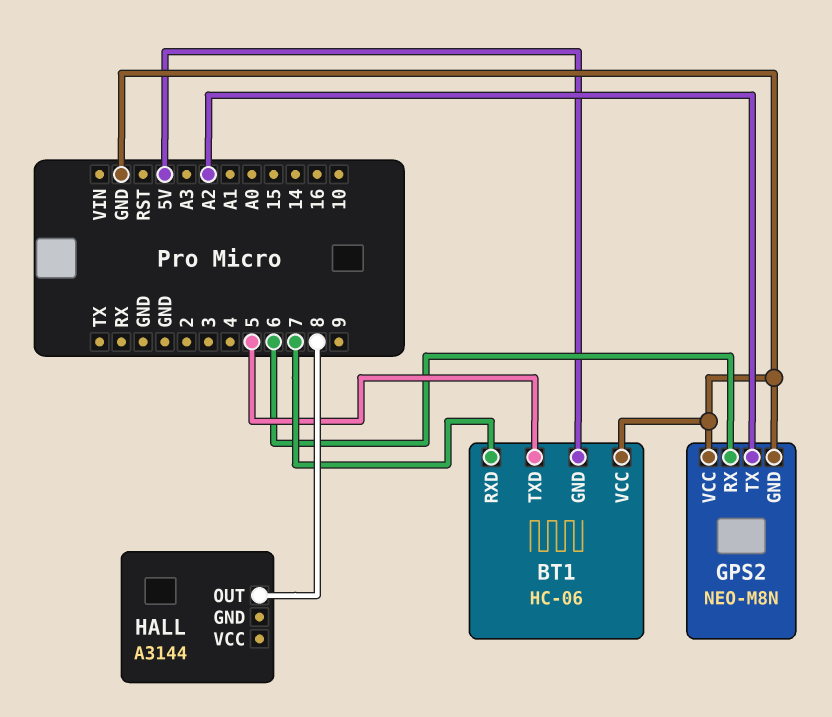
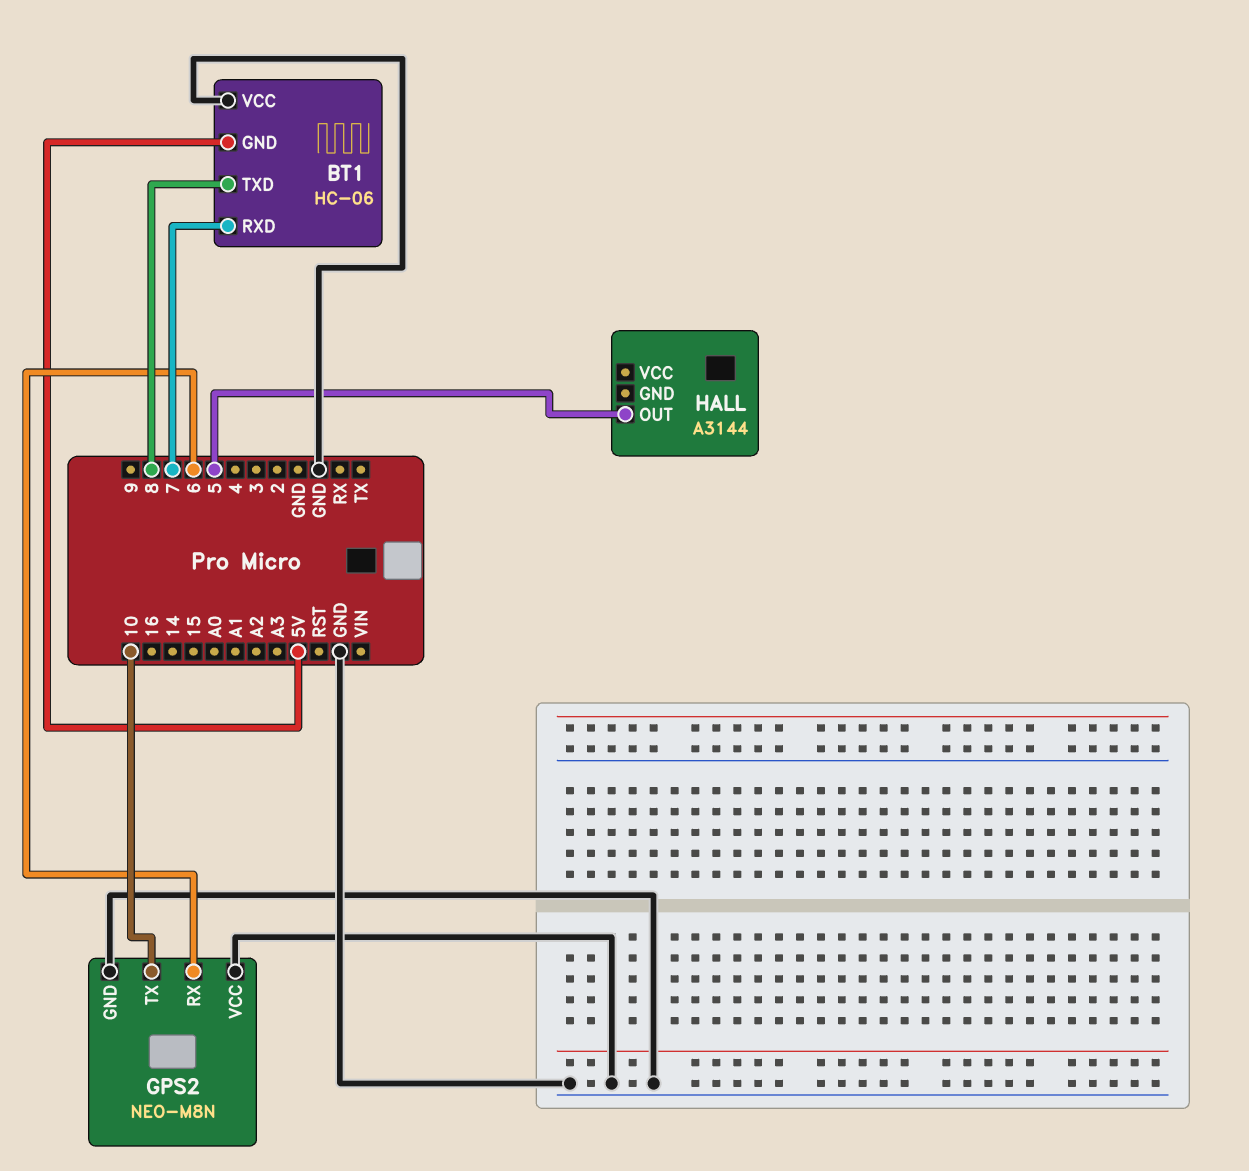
BT1 pin TXD: 5 -> 8
GPS2 pin TX: A2 -> 10
HALL pin OUT: 8 -> 5

